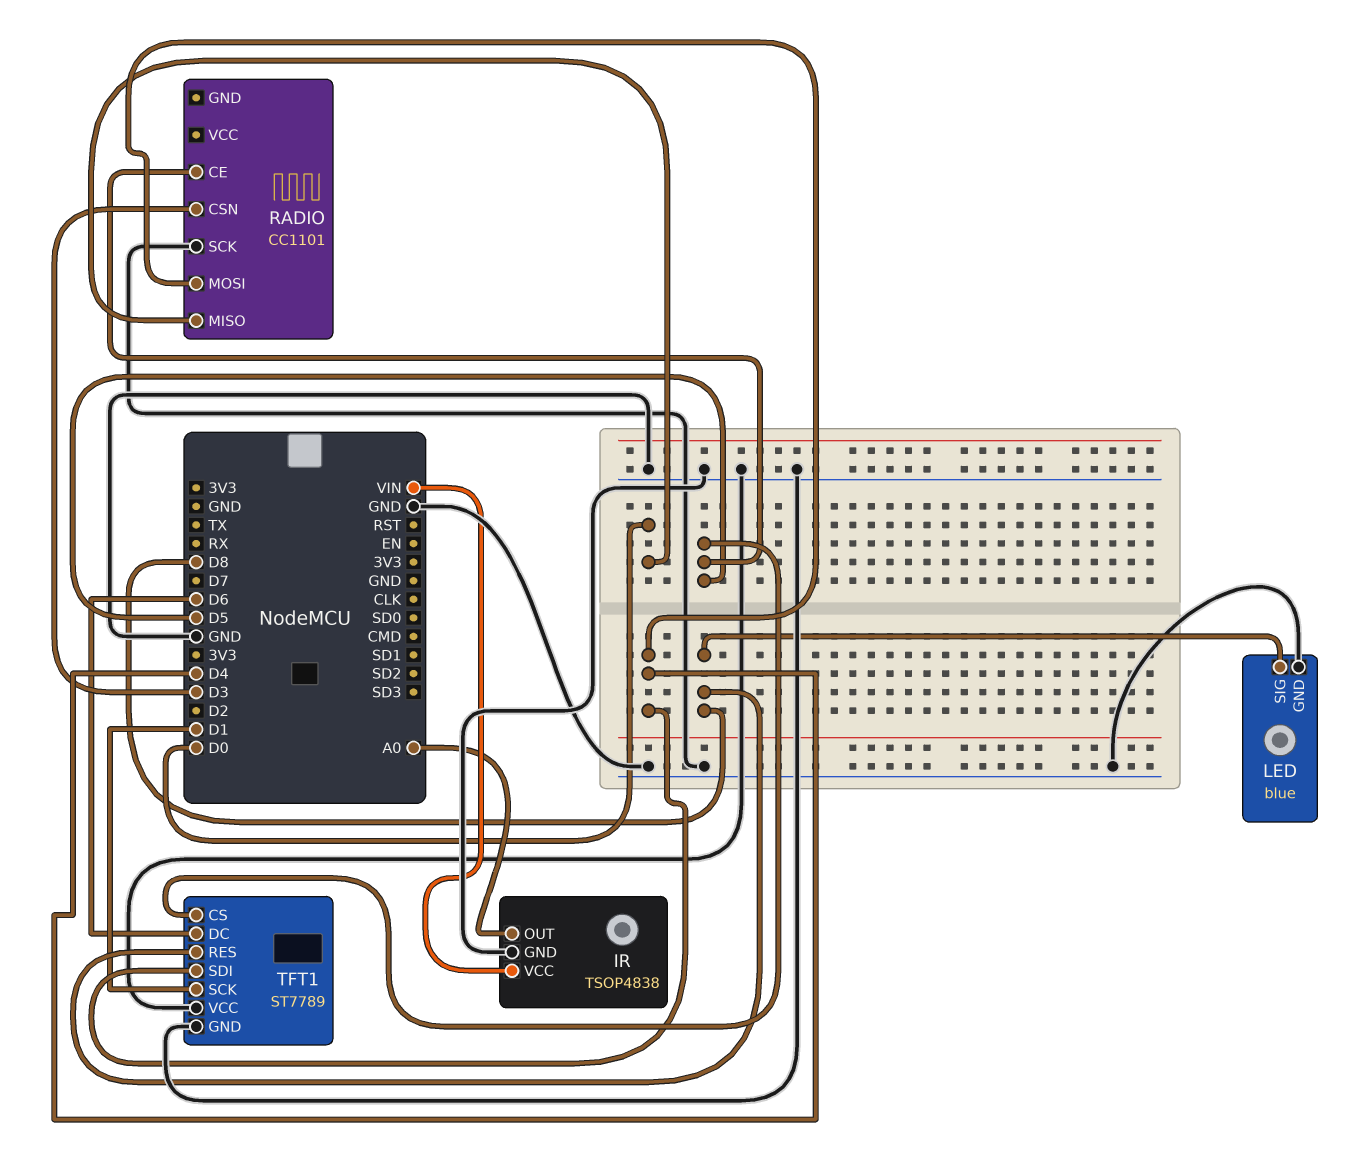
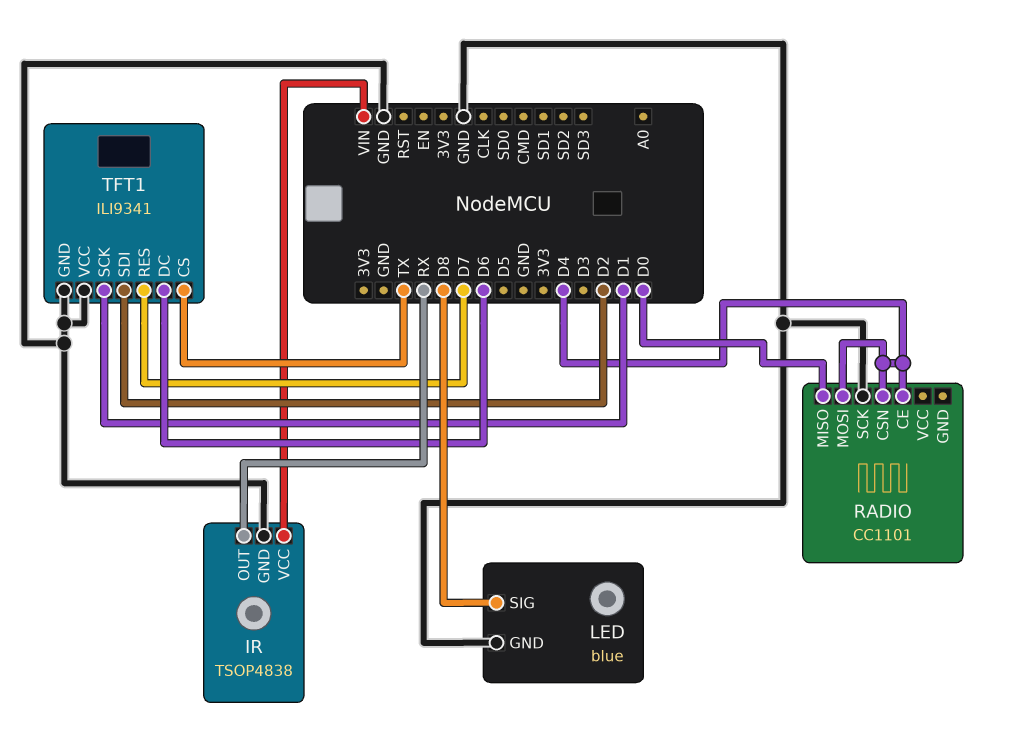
IR pin OUT: A0 -> RX
RADIO pin CE: D5 -> D4
RADIO pin CSN: D3 -> D4
TFT1: ST7789 -> ILI9341
TFT1 pin CS: D5 -> TX
TFT1 pin RES: D8 -> D7
TFT1 pin SDI: D4 -> D2

